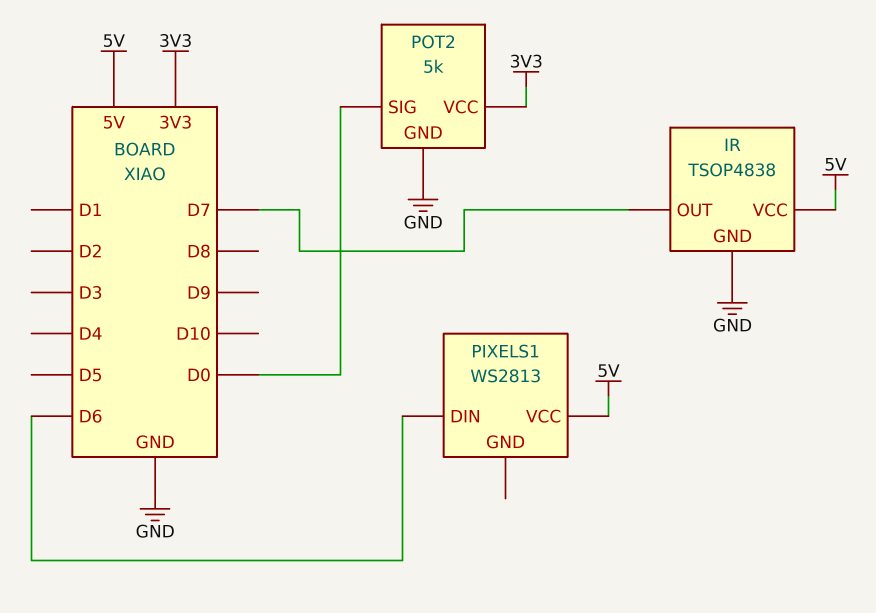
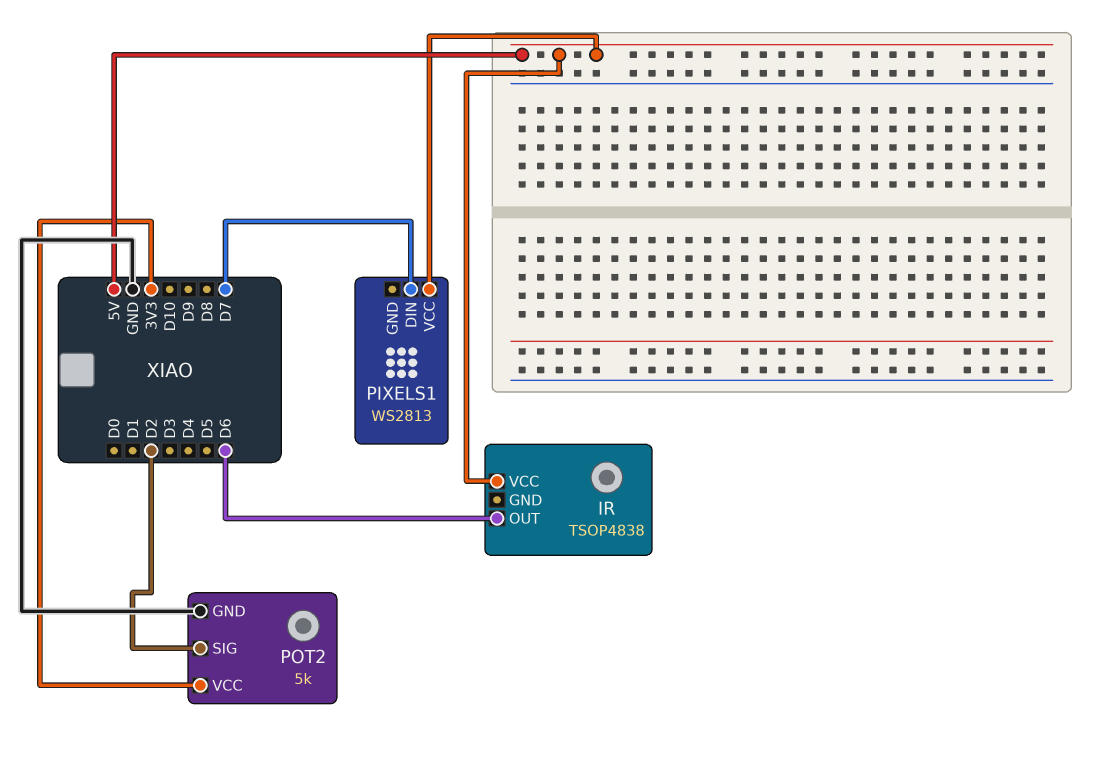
IR pin GND: GND -> none
IR pin OUT: D7 -> D6
PIXELS1 pin DIN: D6 -> D7
POT2 pin SIG: D0 -> D2

